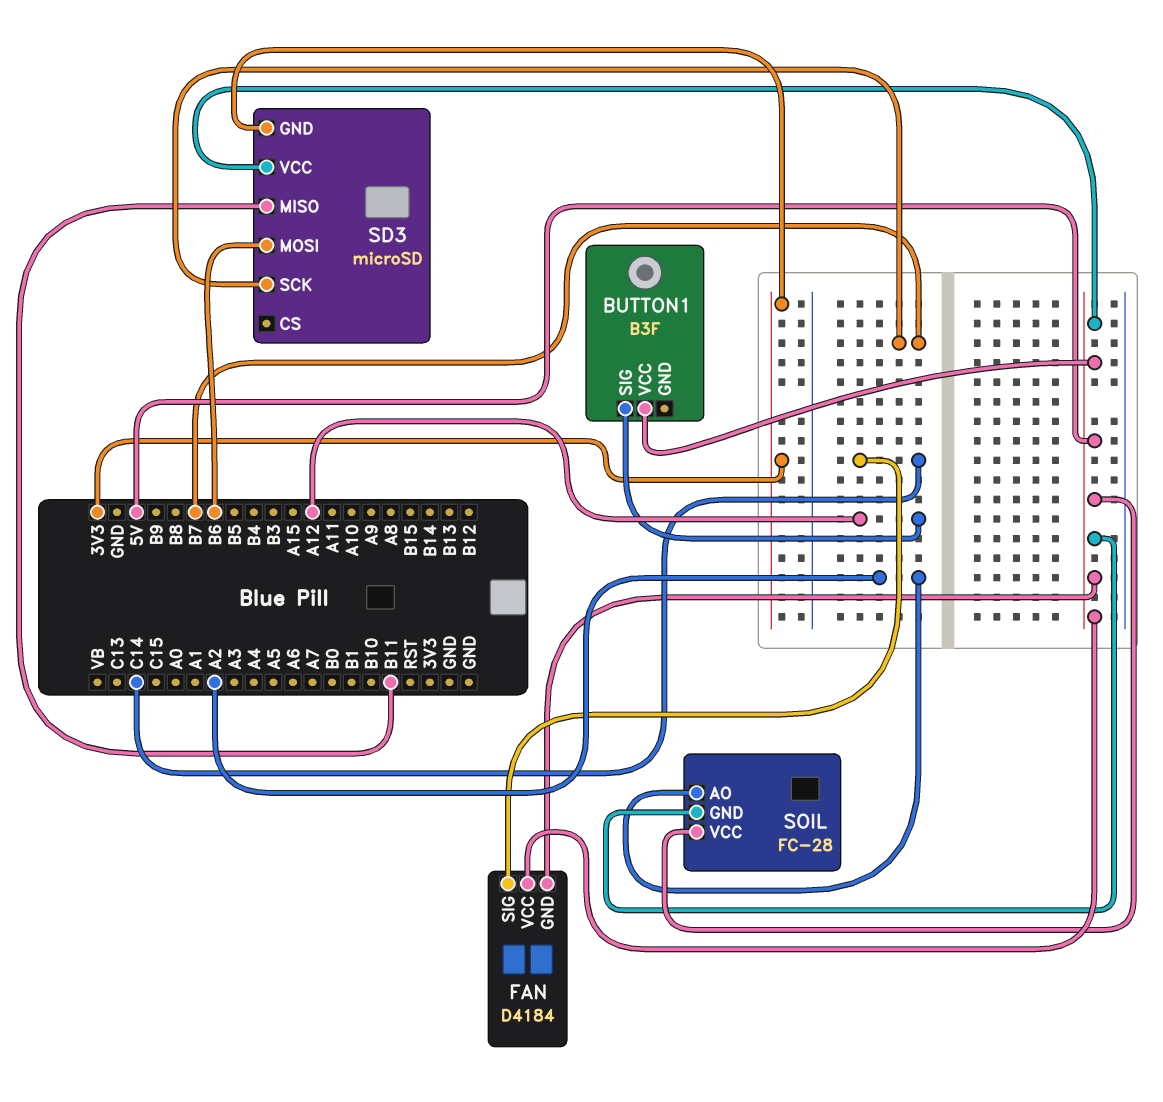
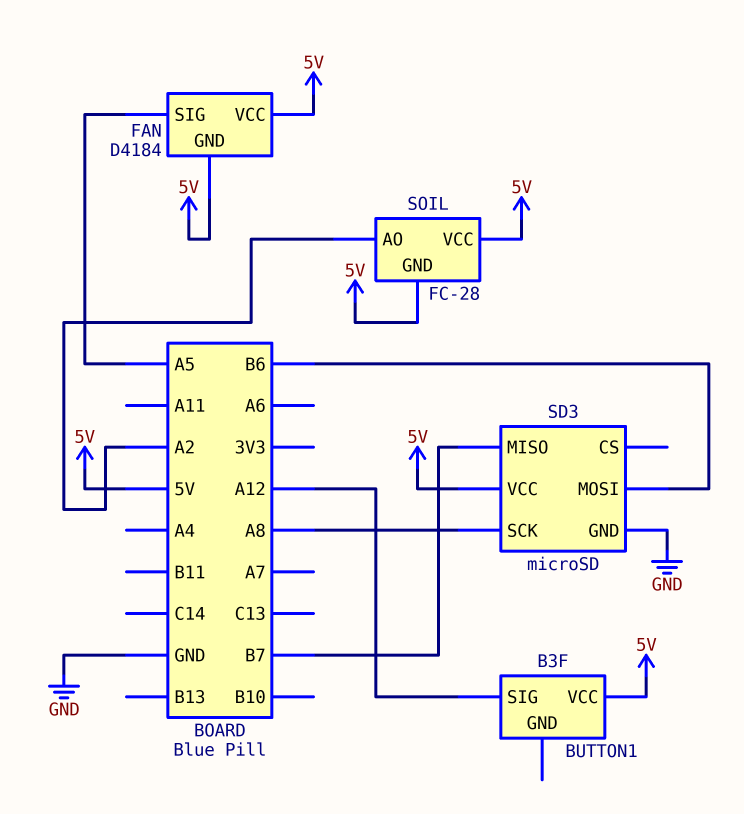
FAN pin SIG: C14 -> A5
SD3 pin GND: 3V3 -> GND
SD3 pin MISO: B11 -> B7
SD3 pin SCK: B7 -> A8

